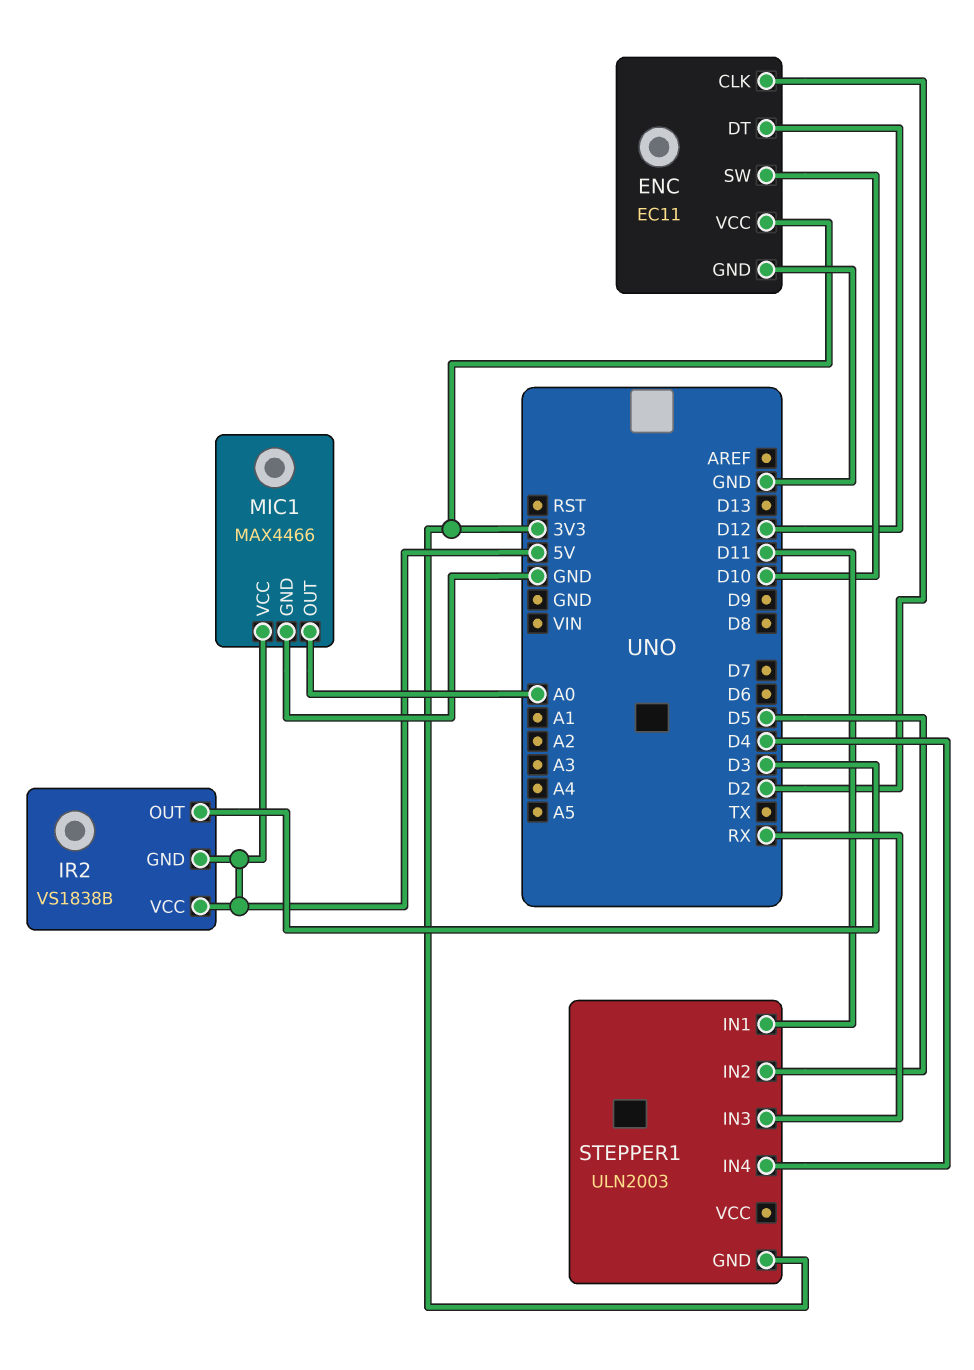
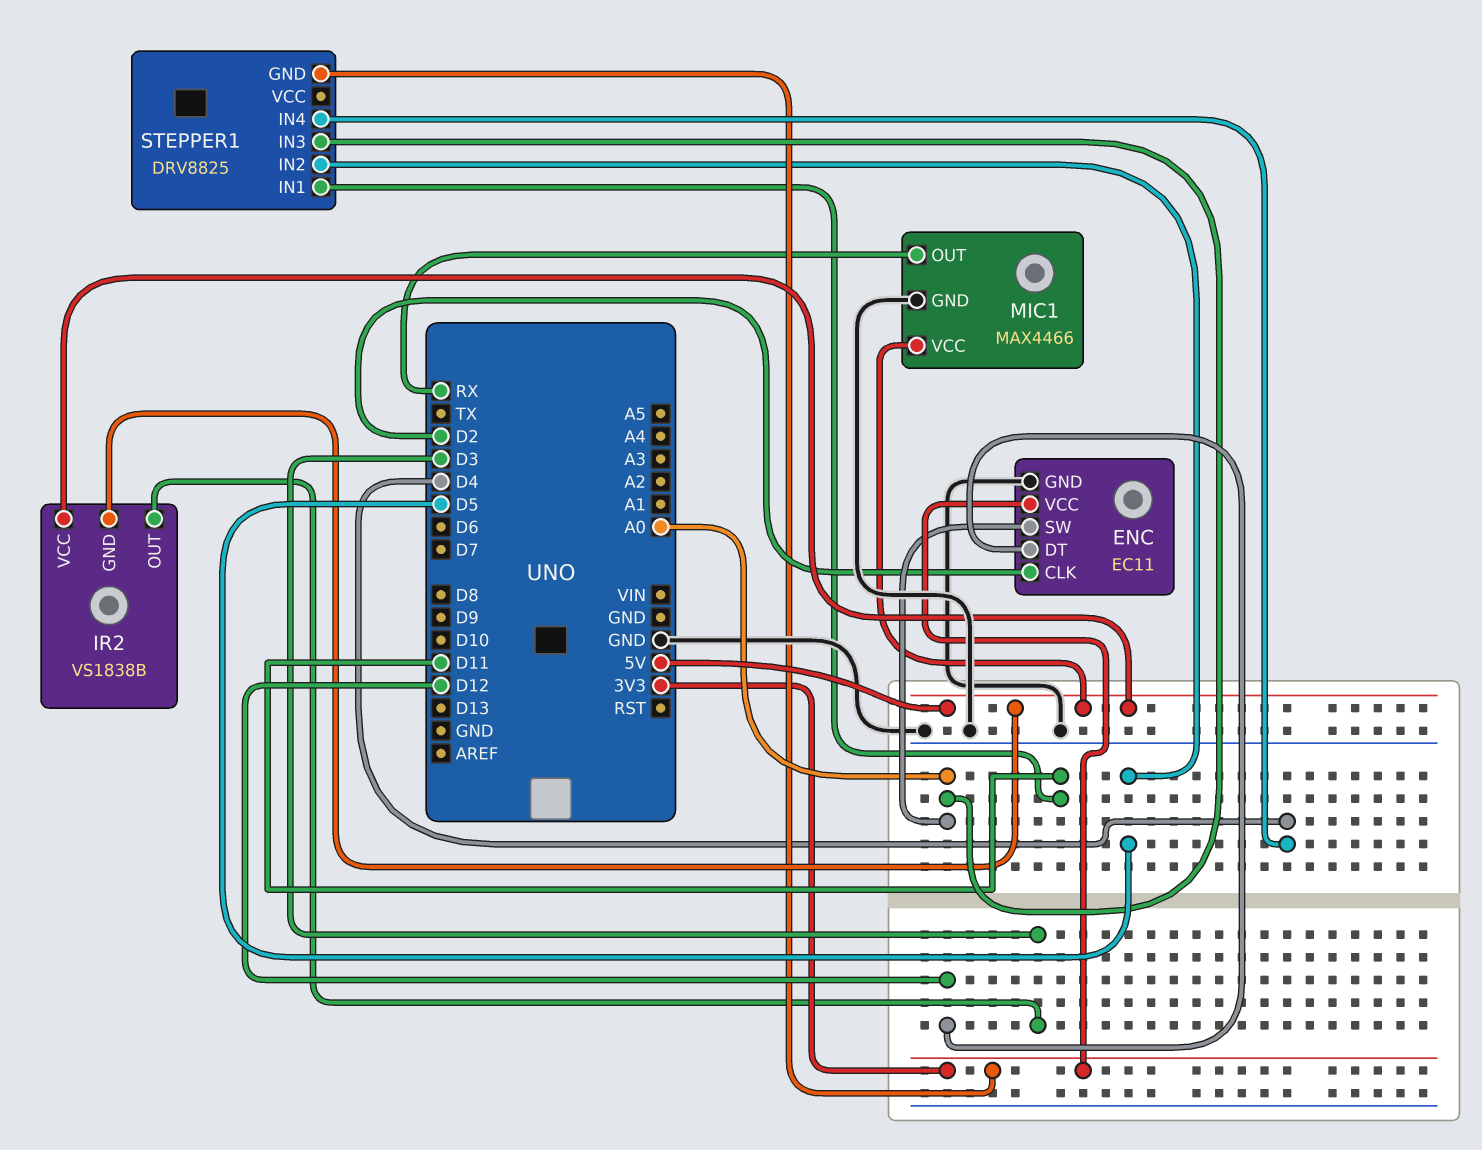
ENC pin SW: D10 -> A0
MIC1 pin OUT: A0 -> RX
STEPPER1: ULN2003 -> DRV8825
STEPPER1 pin IN3: RX -> A0

